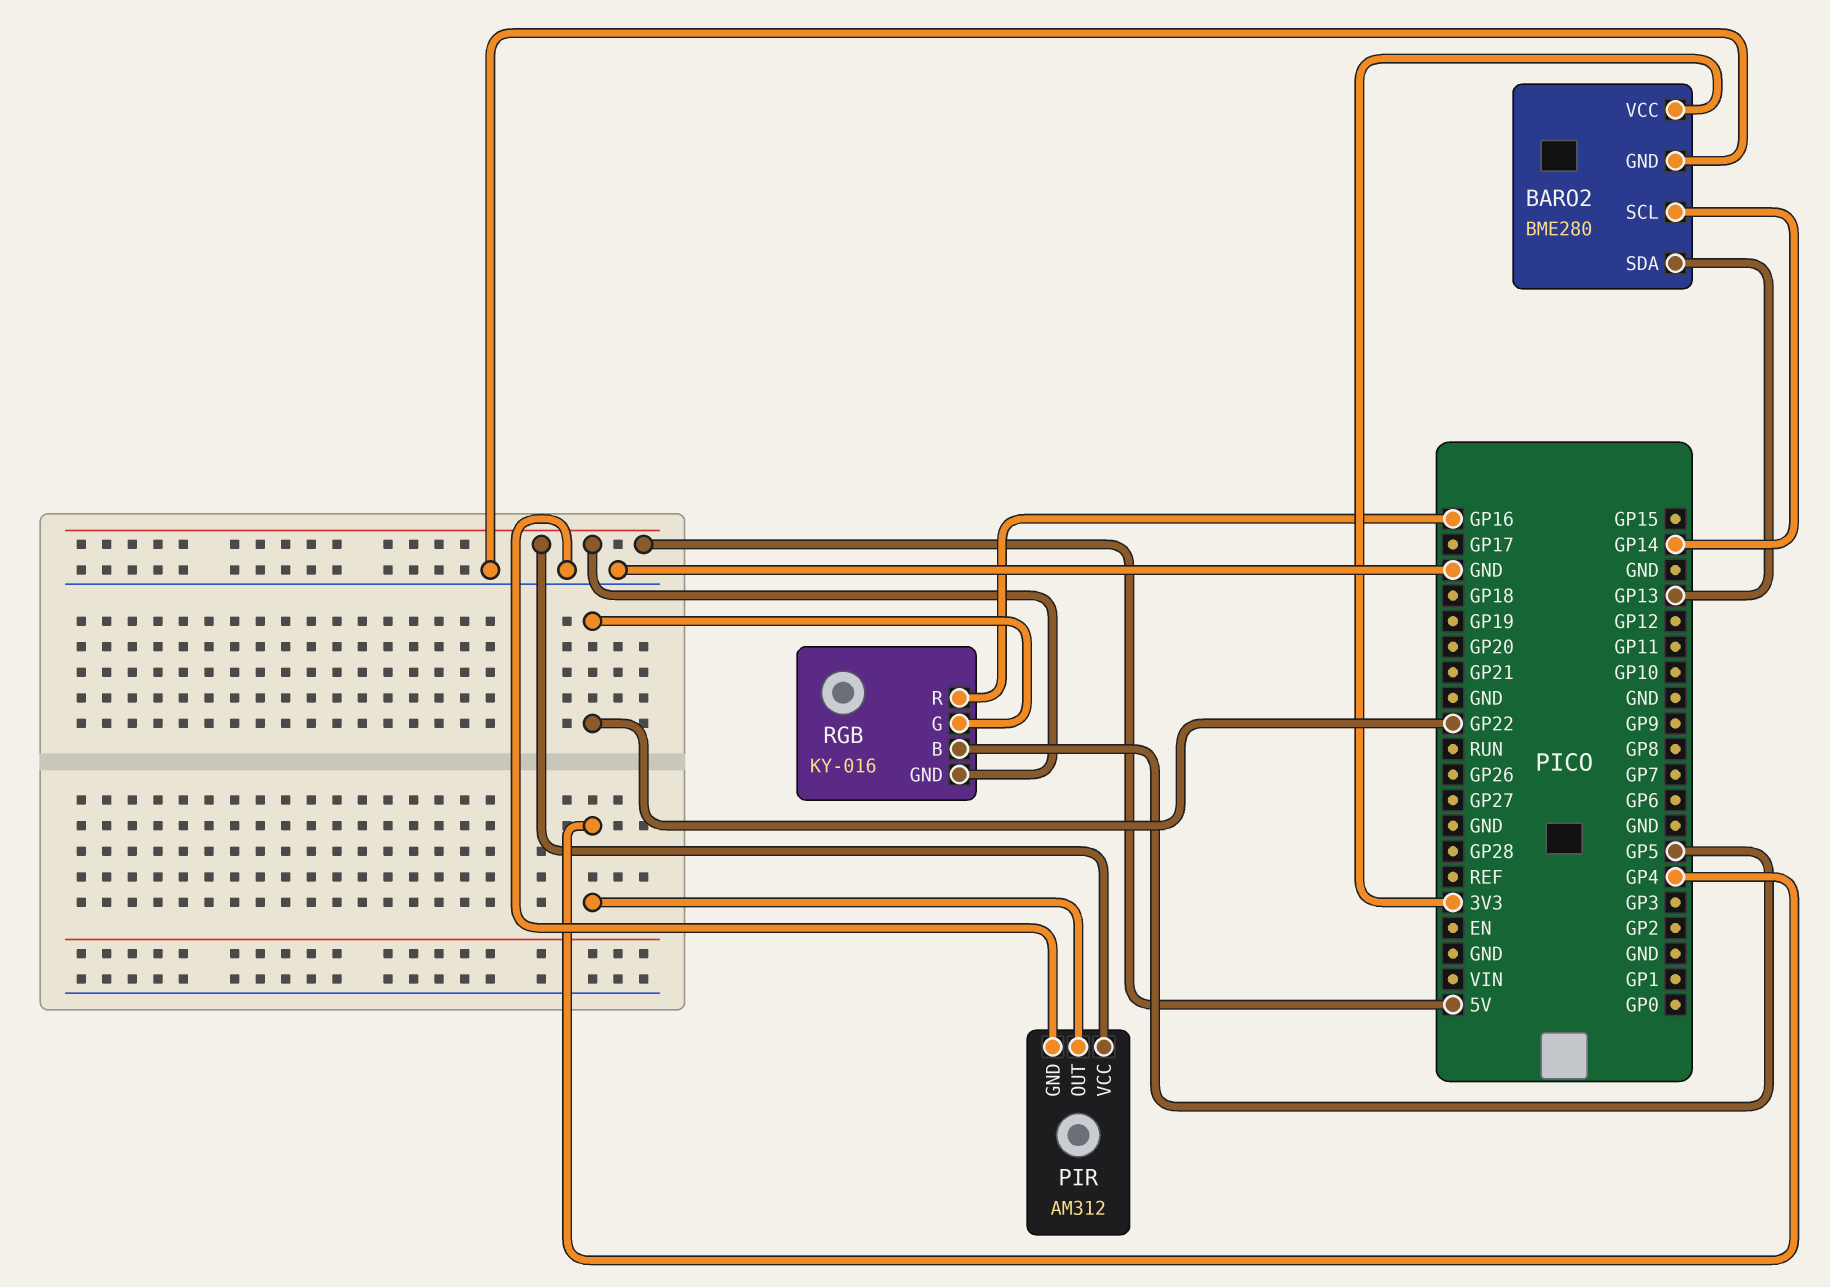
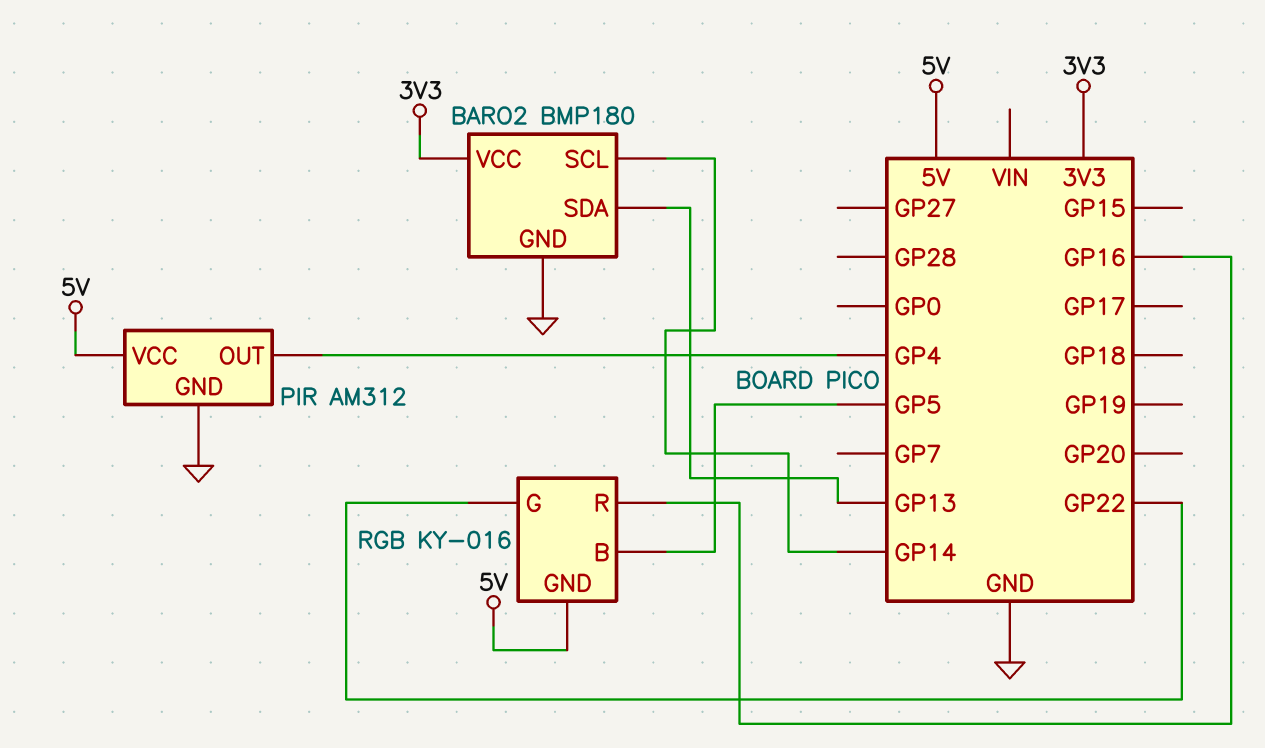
BARO2: BME280 -> BMP180

